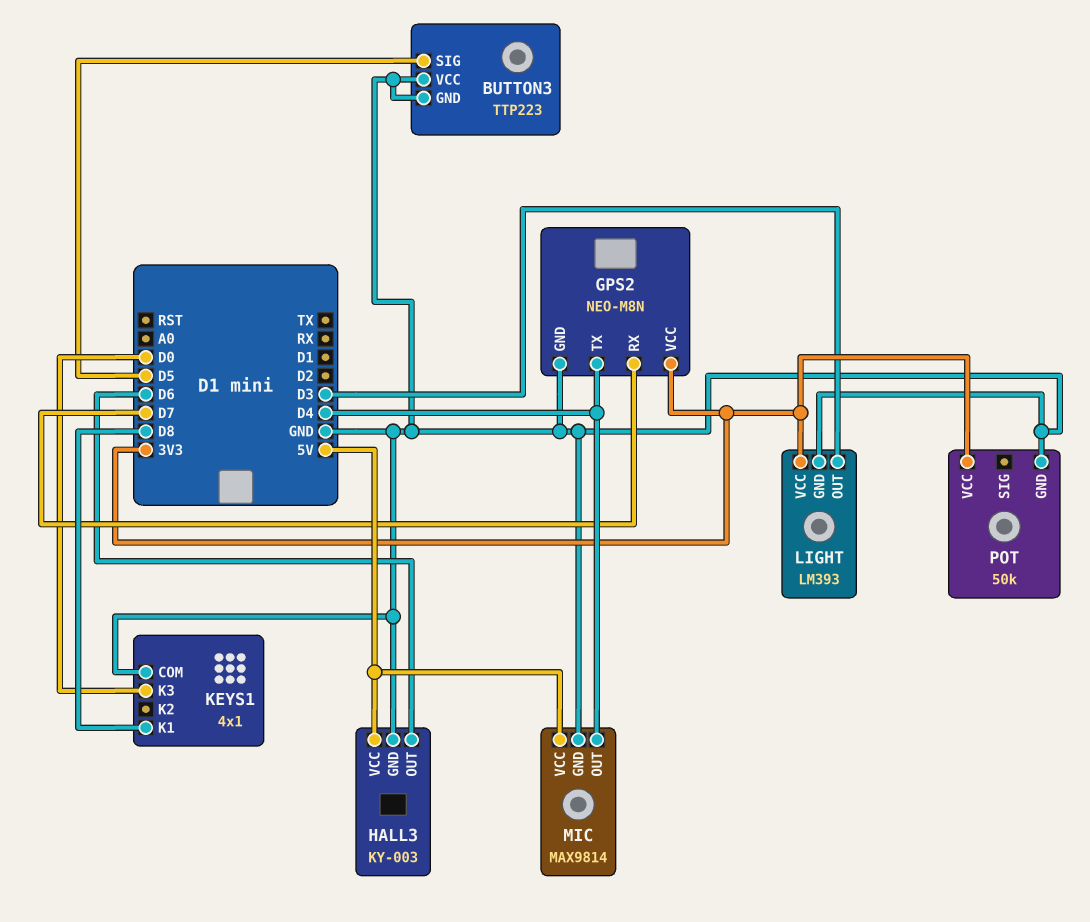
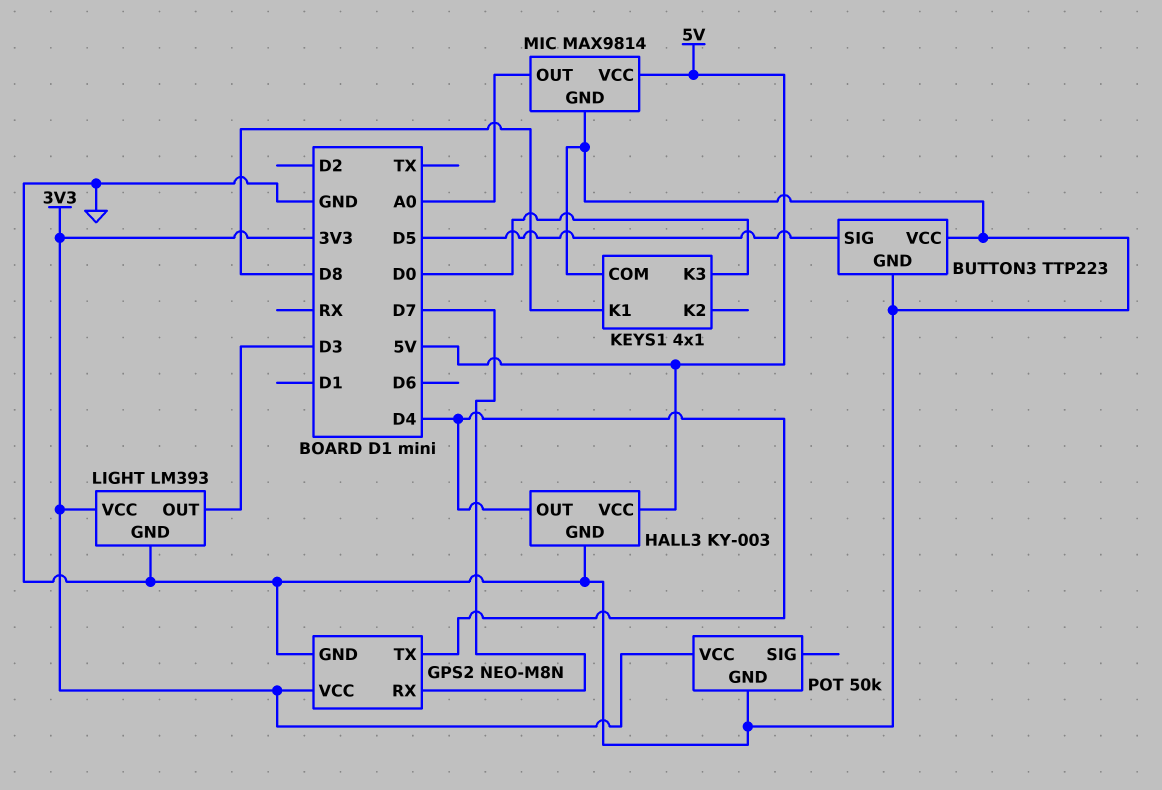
HALL3 pin OUT: D6 -> D4
MIC pin OUT: D4 -> A0

